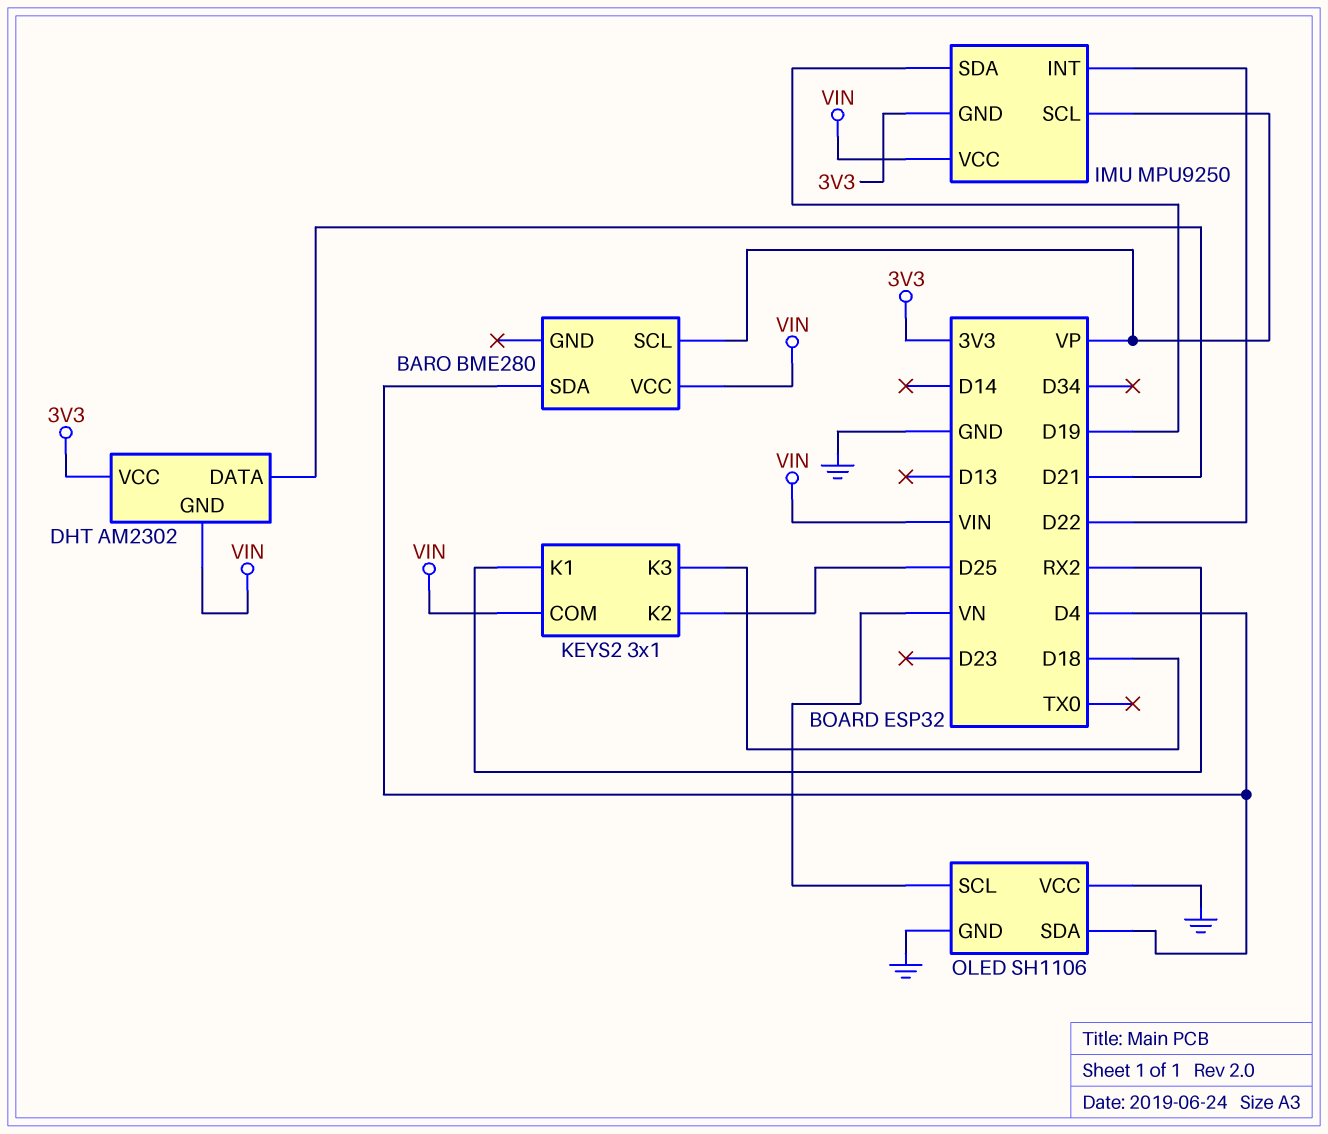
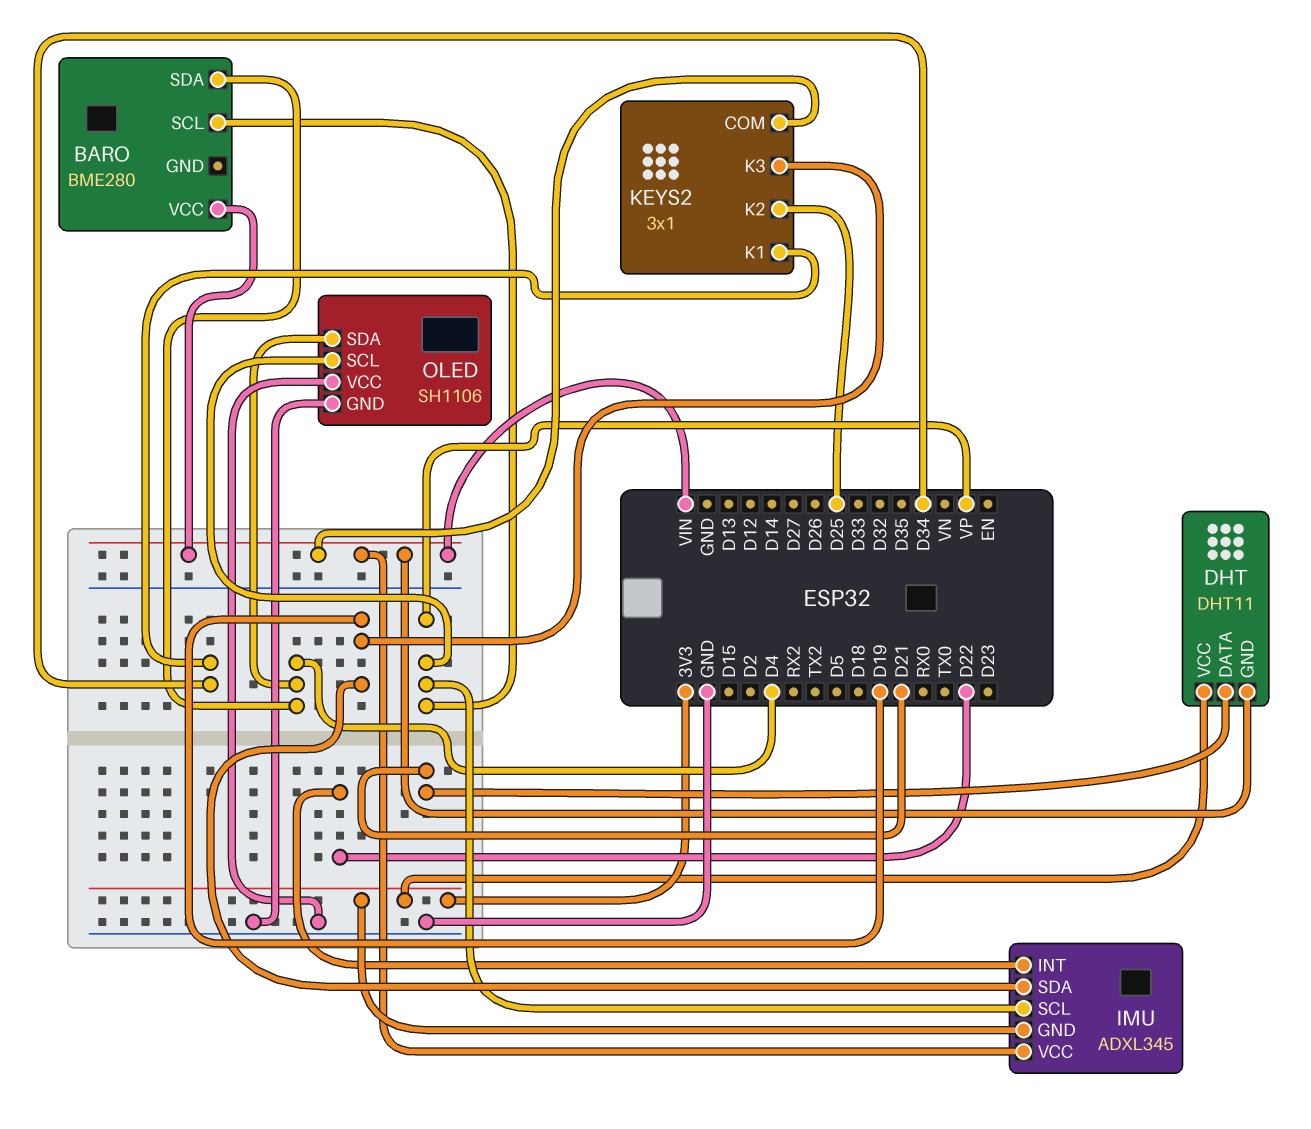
DHT: AM2302 -> DHT11
IMU: MPU9250 -> ADXL345
KEYS2 pin K1: RX2 -> D34
KEYS2 pin K3: D18 -> D19
OLED pin SCL: VN -> VP

